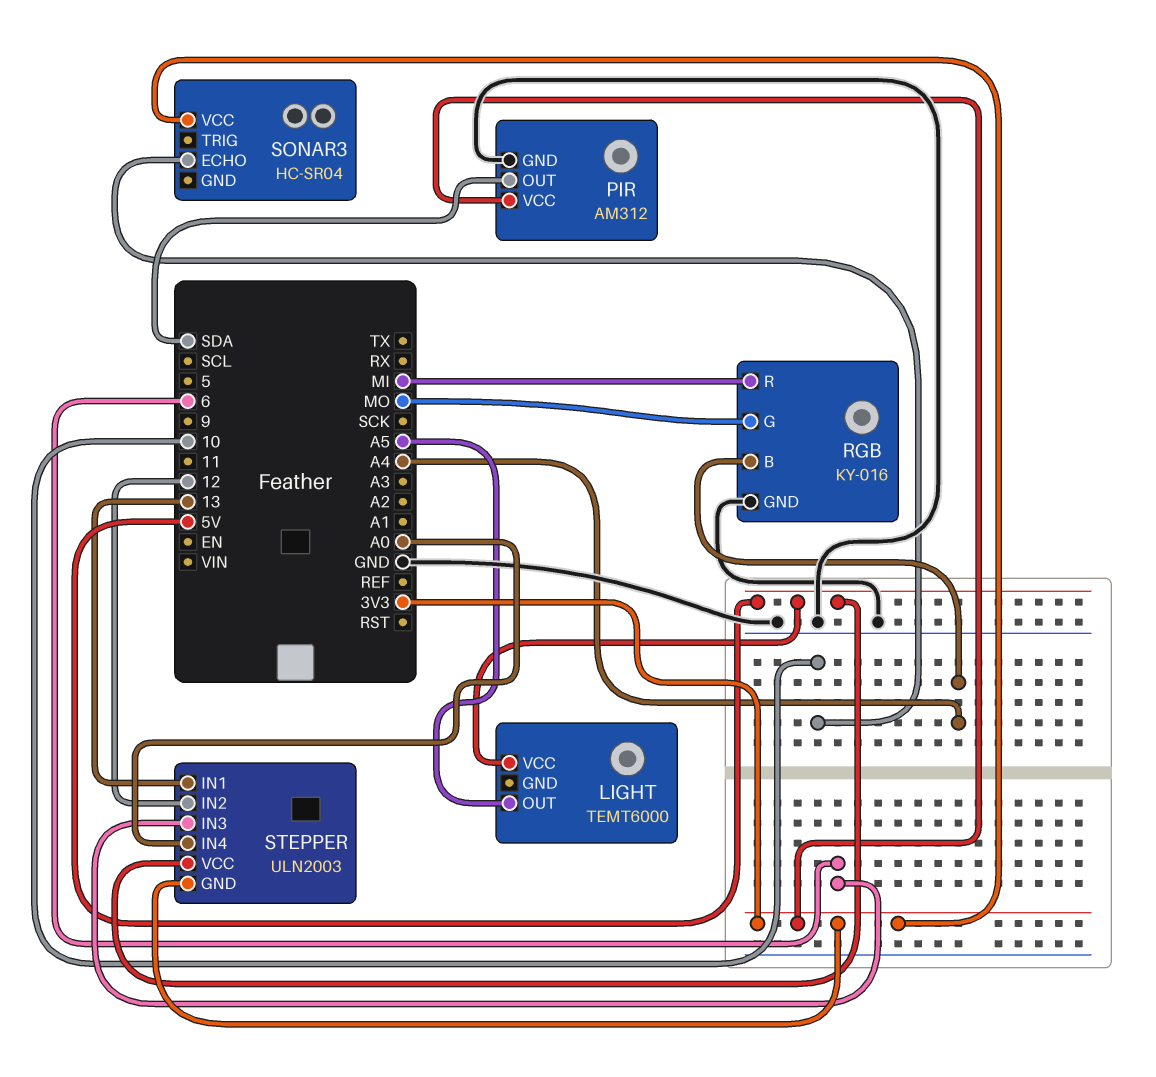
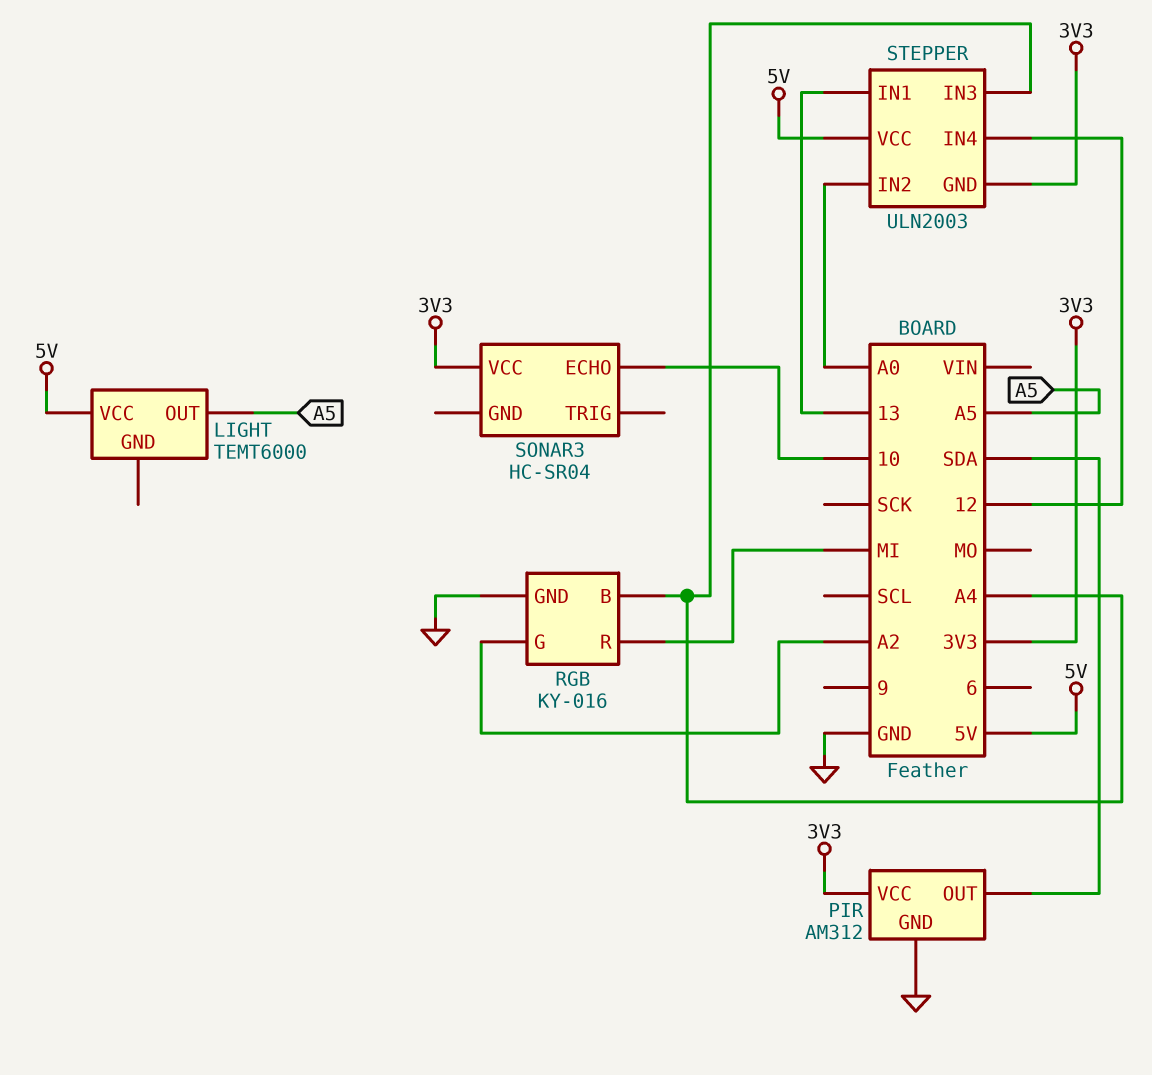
RGB pin G: MO -> A2
STEPPER pin IN2: 12 -> A0
STEPPER pin IN3: 6 -> A4
STEPPER pin IN4: A0 -> 12

